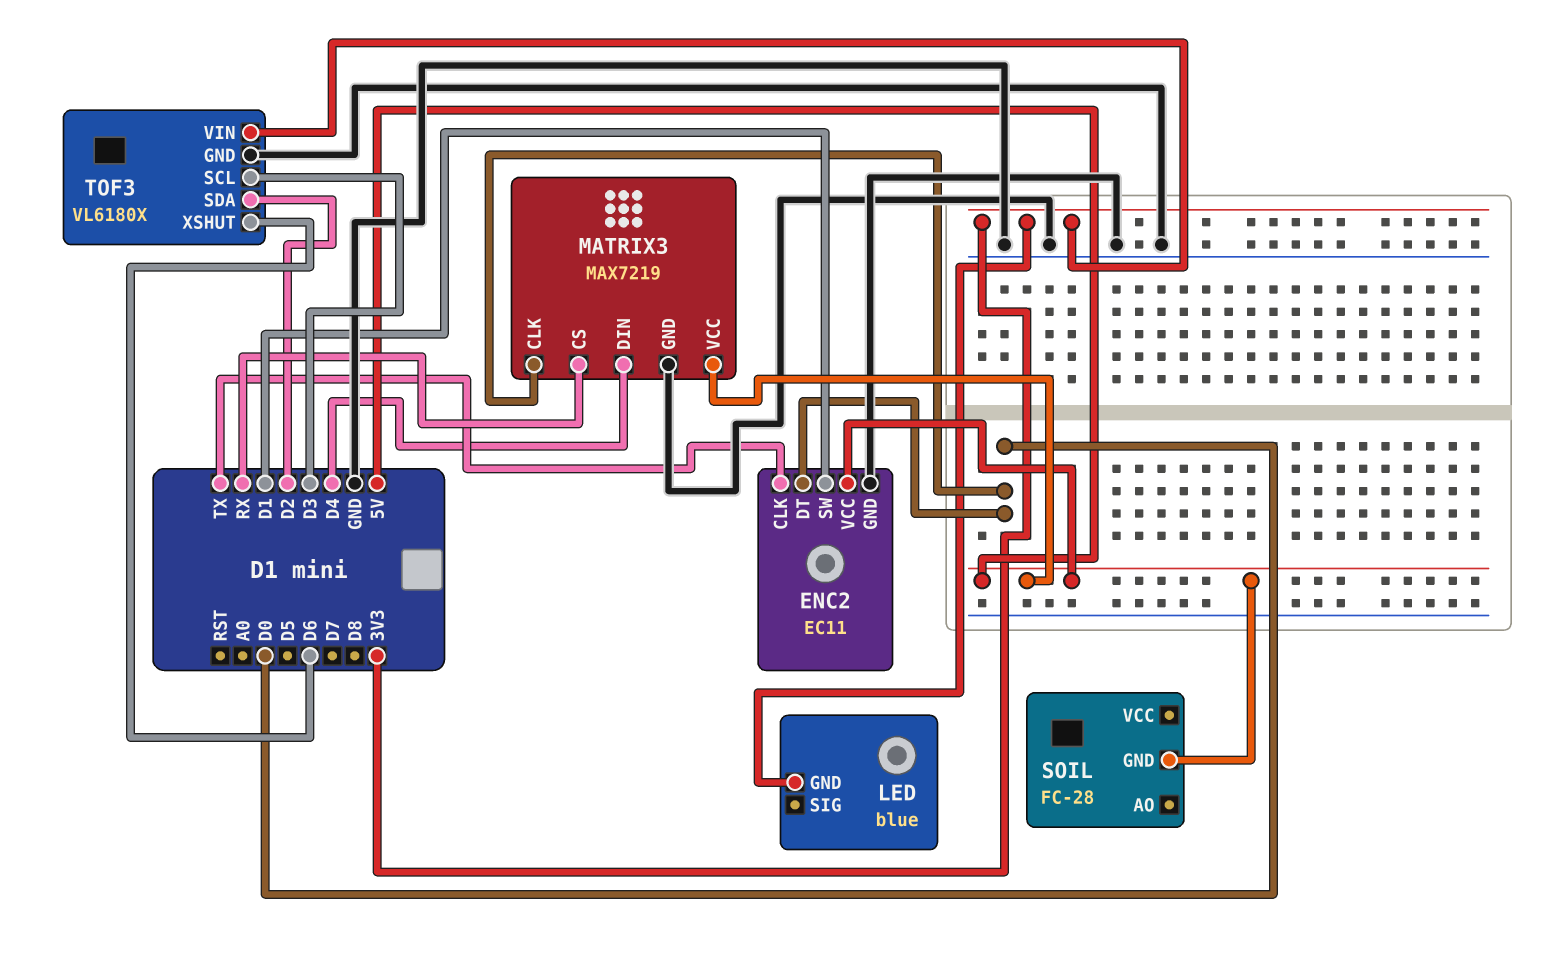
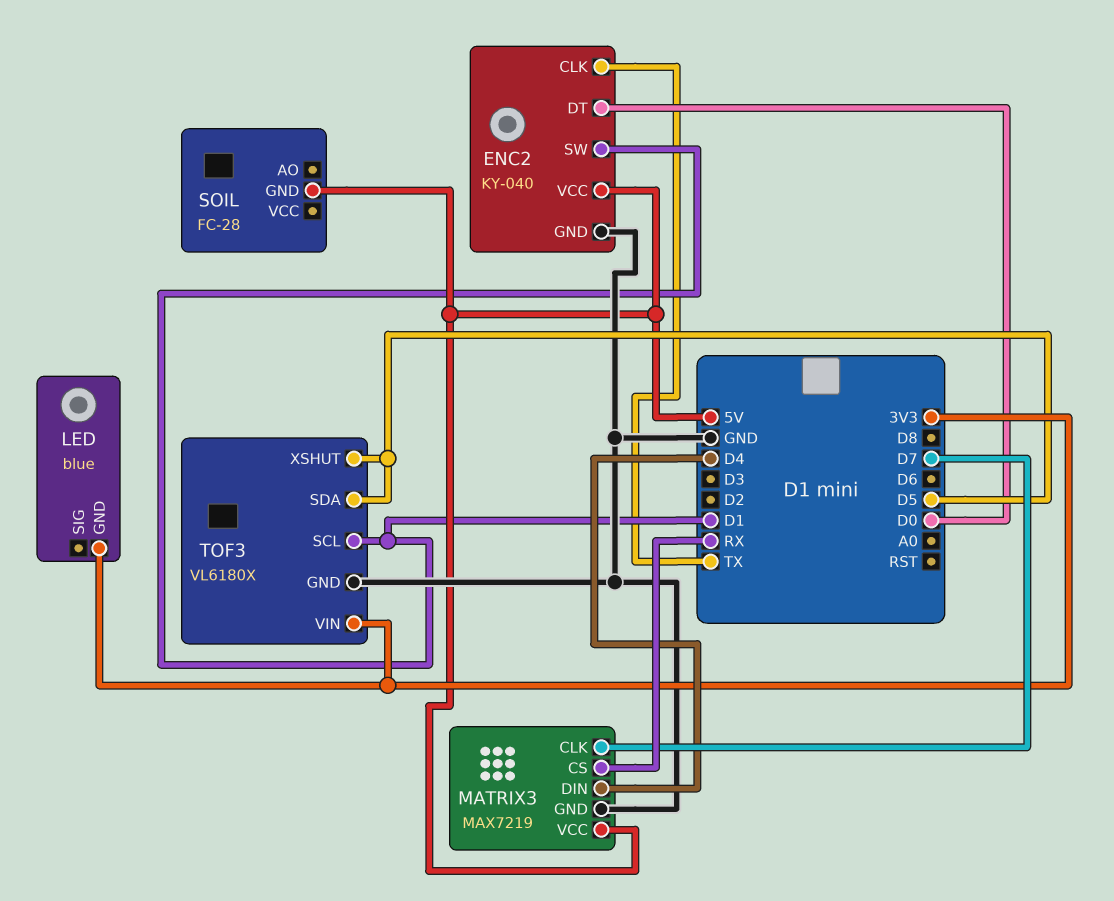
ENC2: EC11 -> KY-040
MATRIX3 pin CLK: D0 -> D7
TOF3 pin SCL: D3 -> D1
TOF3 pin SDA: D2 -> D5
TOF3 pin XSHUT: D6 -> D5

